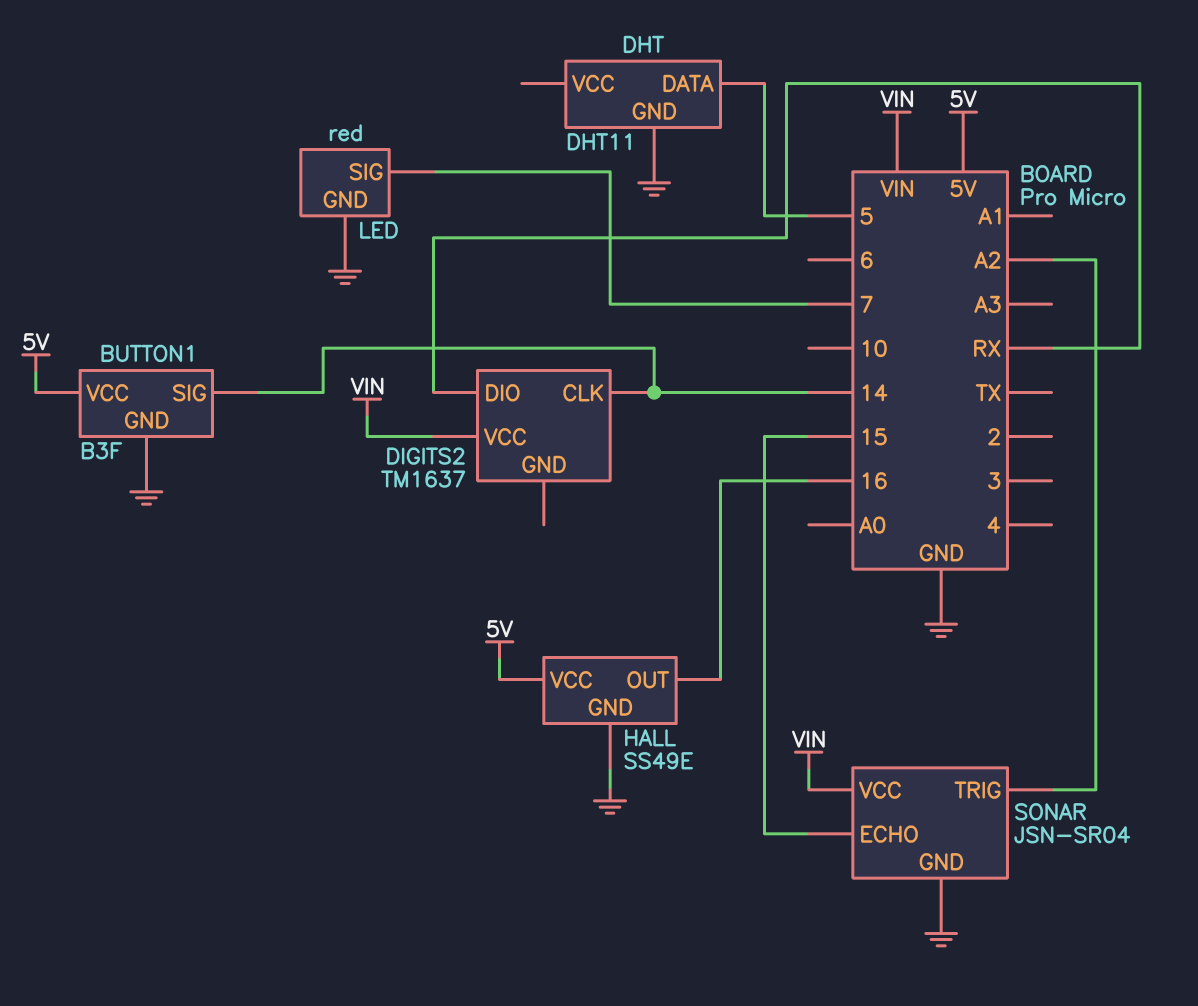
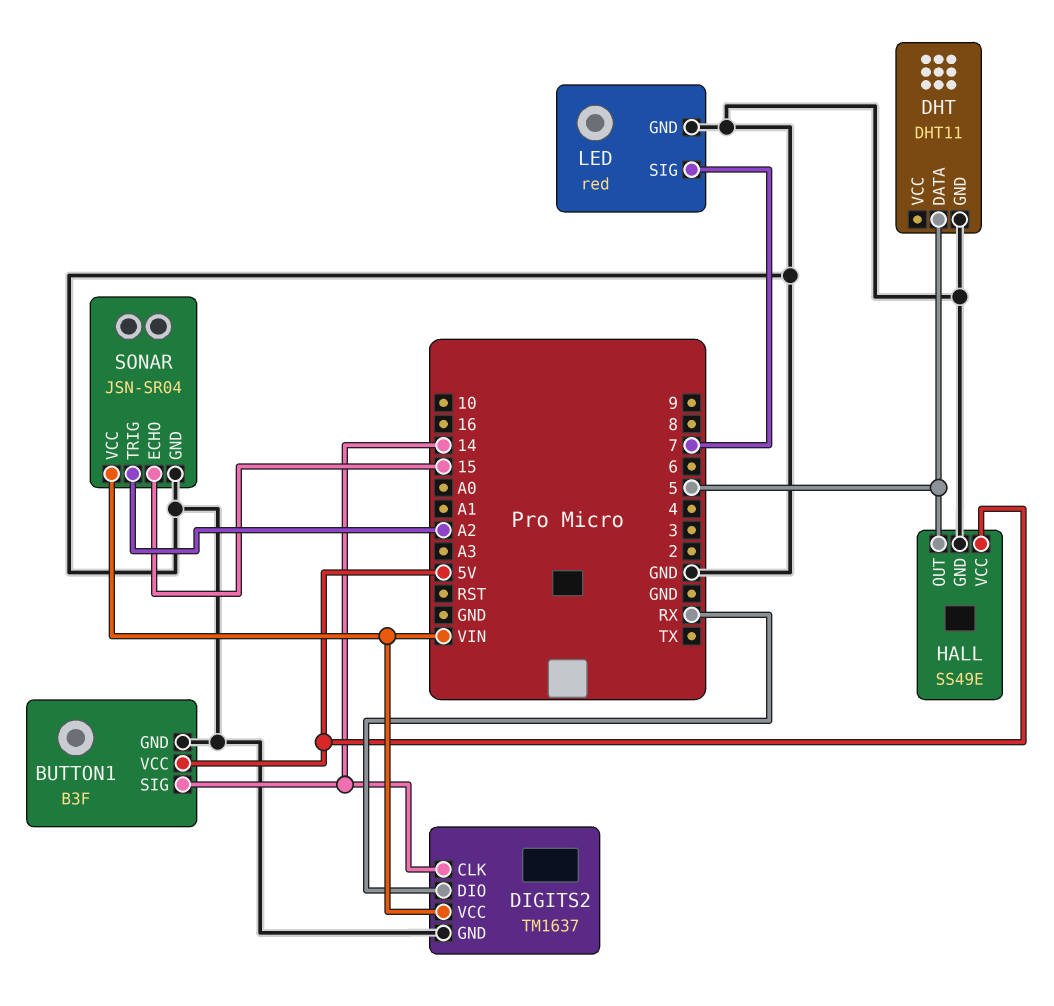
DIGITS2 pin GND: none -> GND
HALL pin OUT: 16 -> 5

